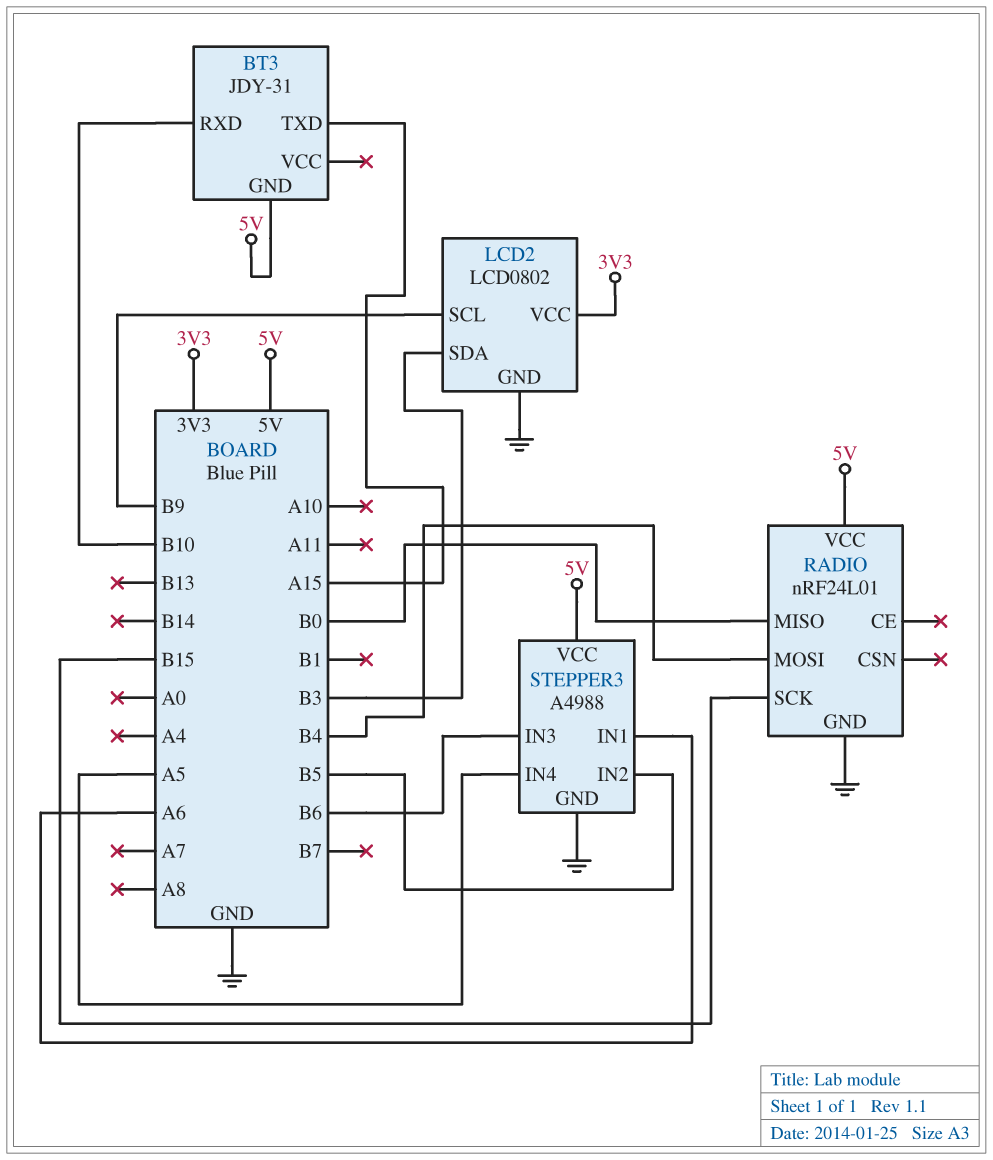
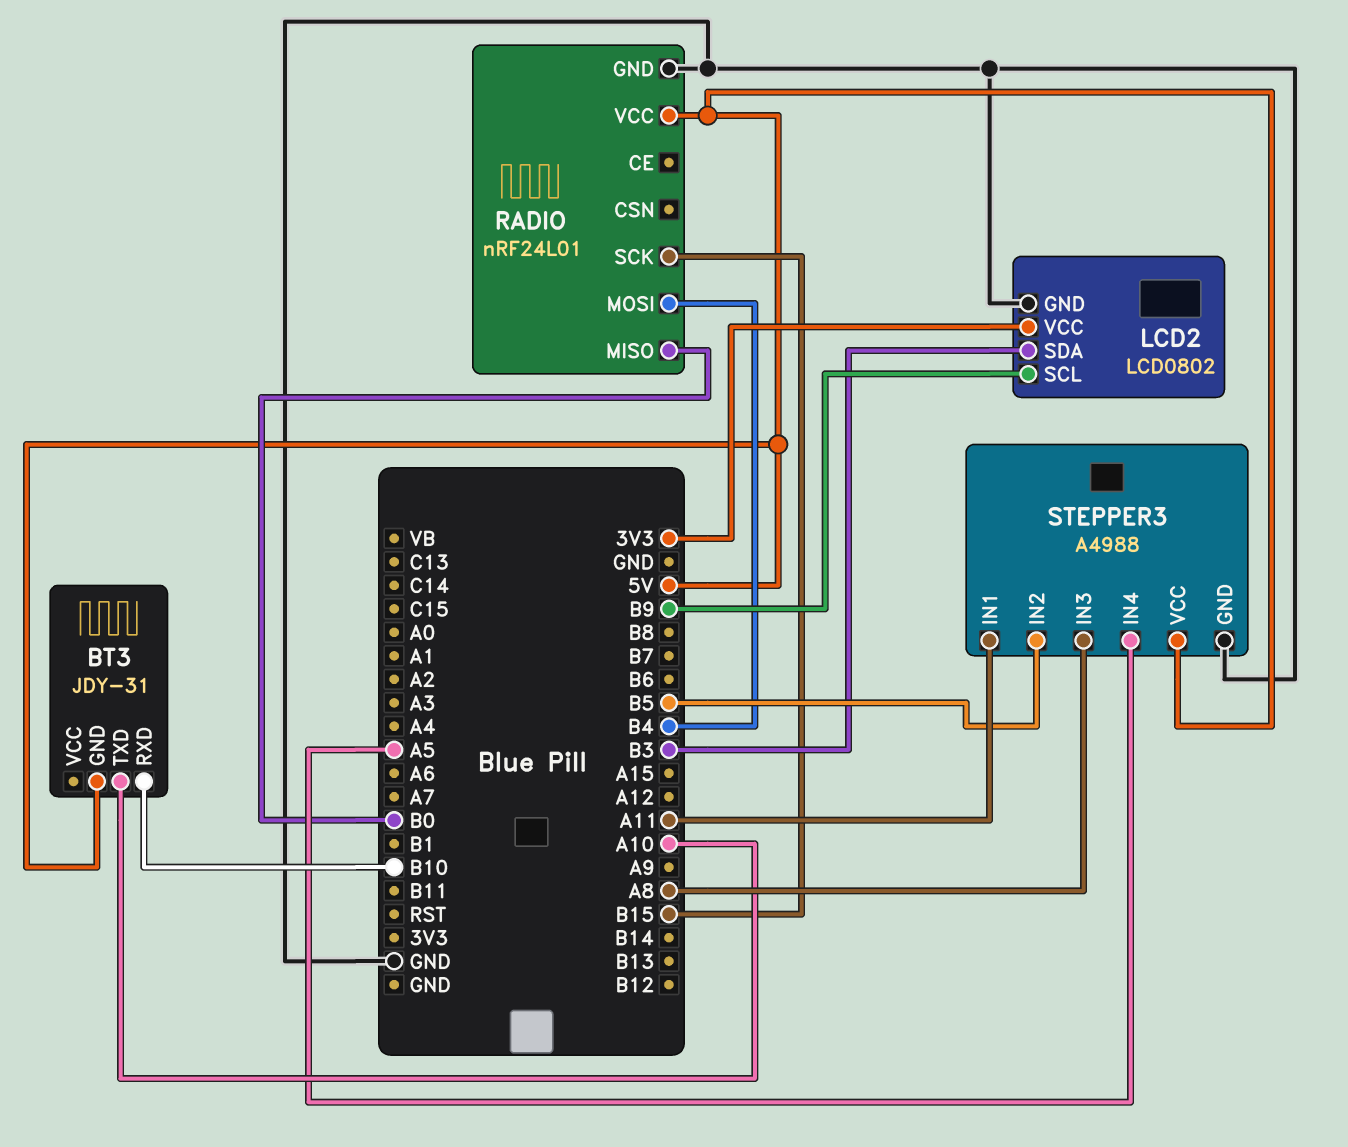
BT3 pin TXD: A15 -> A10
STEPPER3 pin IN1: A6 -> A11
STEPPER3 pin IN3: B6 -> A8

